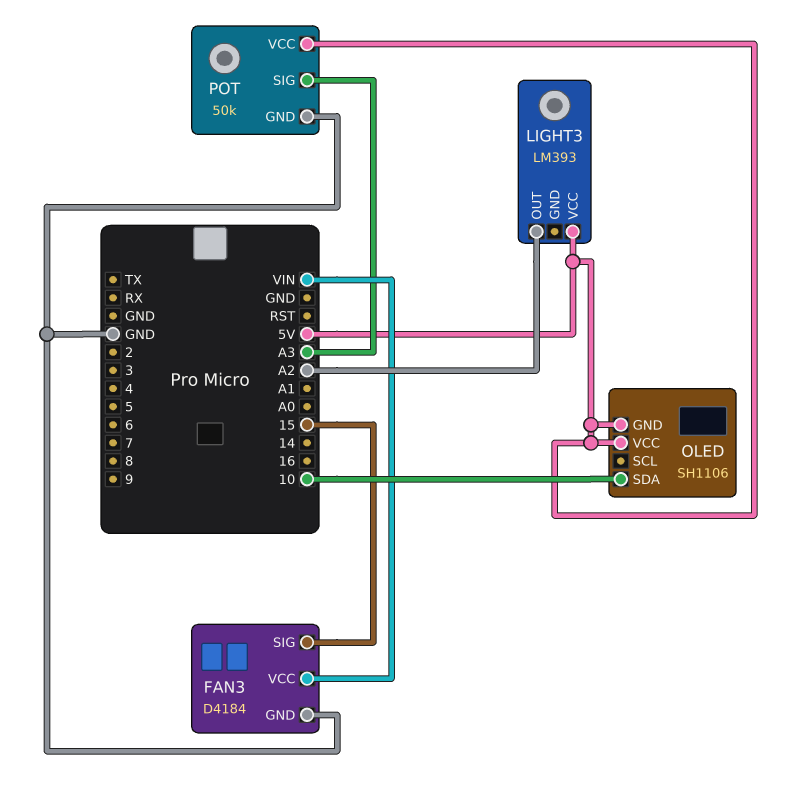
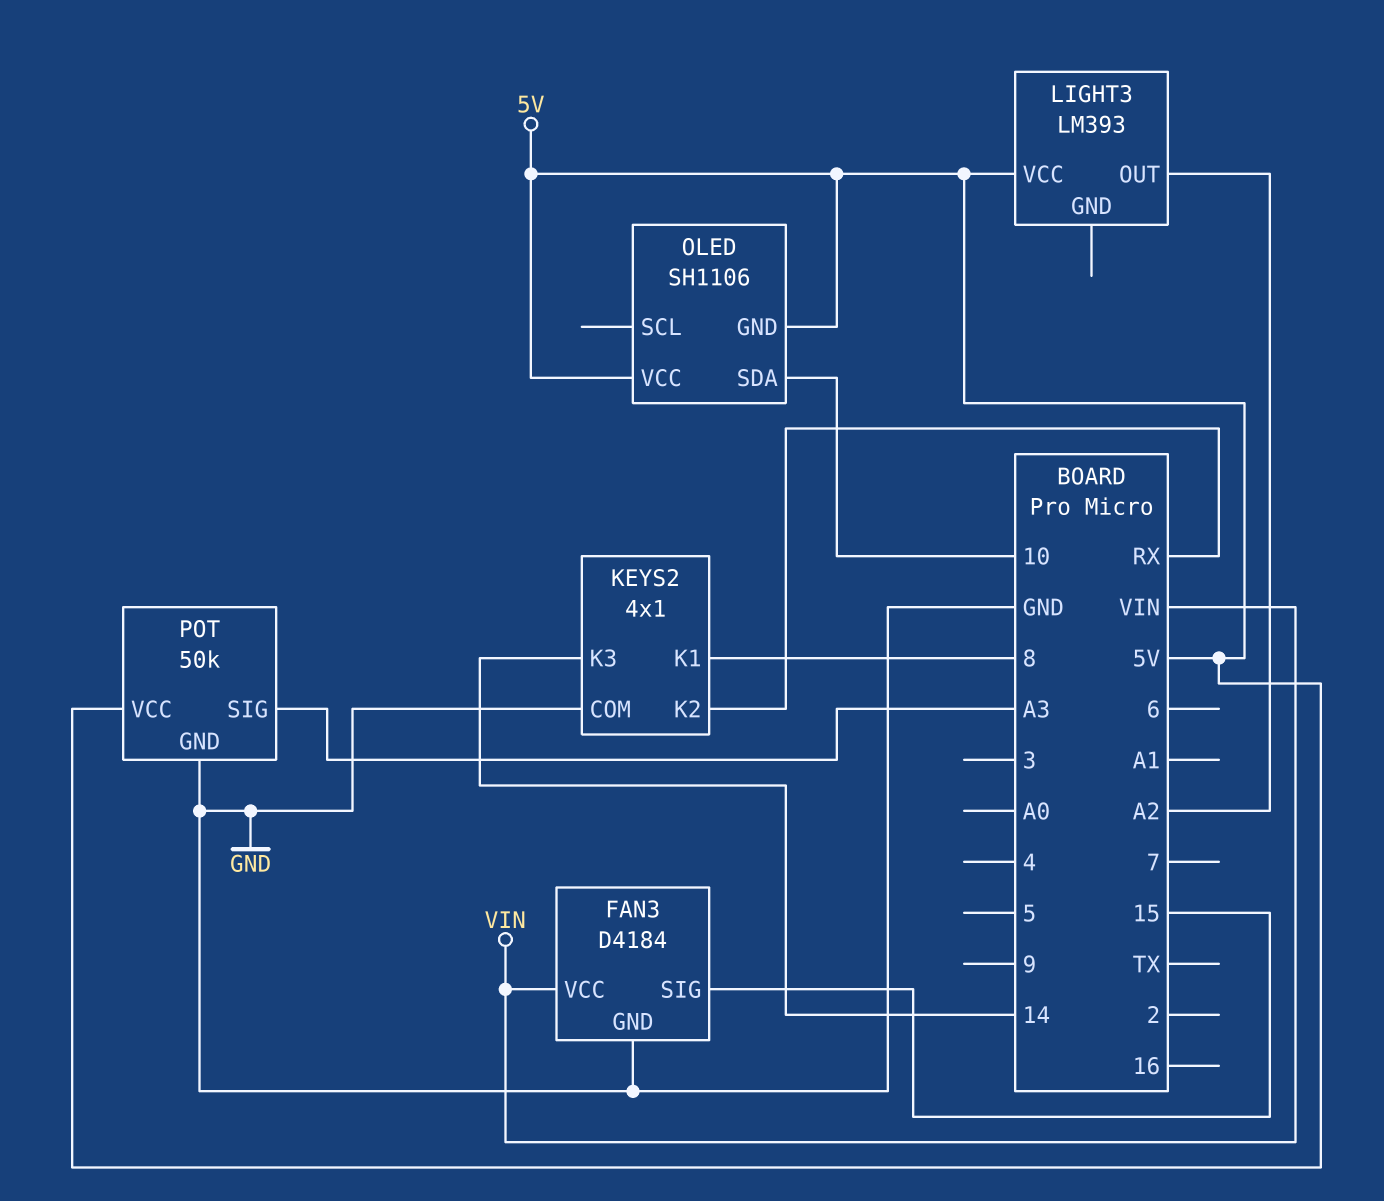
KEYS2: none -> 4x1
KEYS2 pin COM: none -> GND
KEYS2 pin K1: none -> 8
KEYS2 pin K2: none -> RX
KEYS2 pin K3: none -> 14

